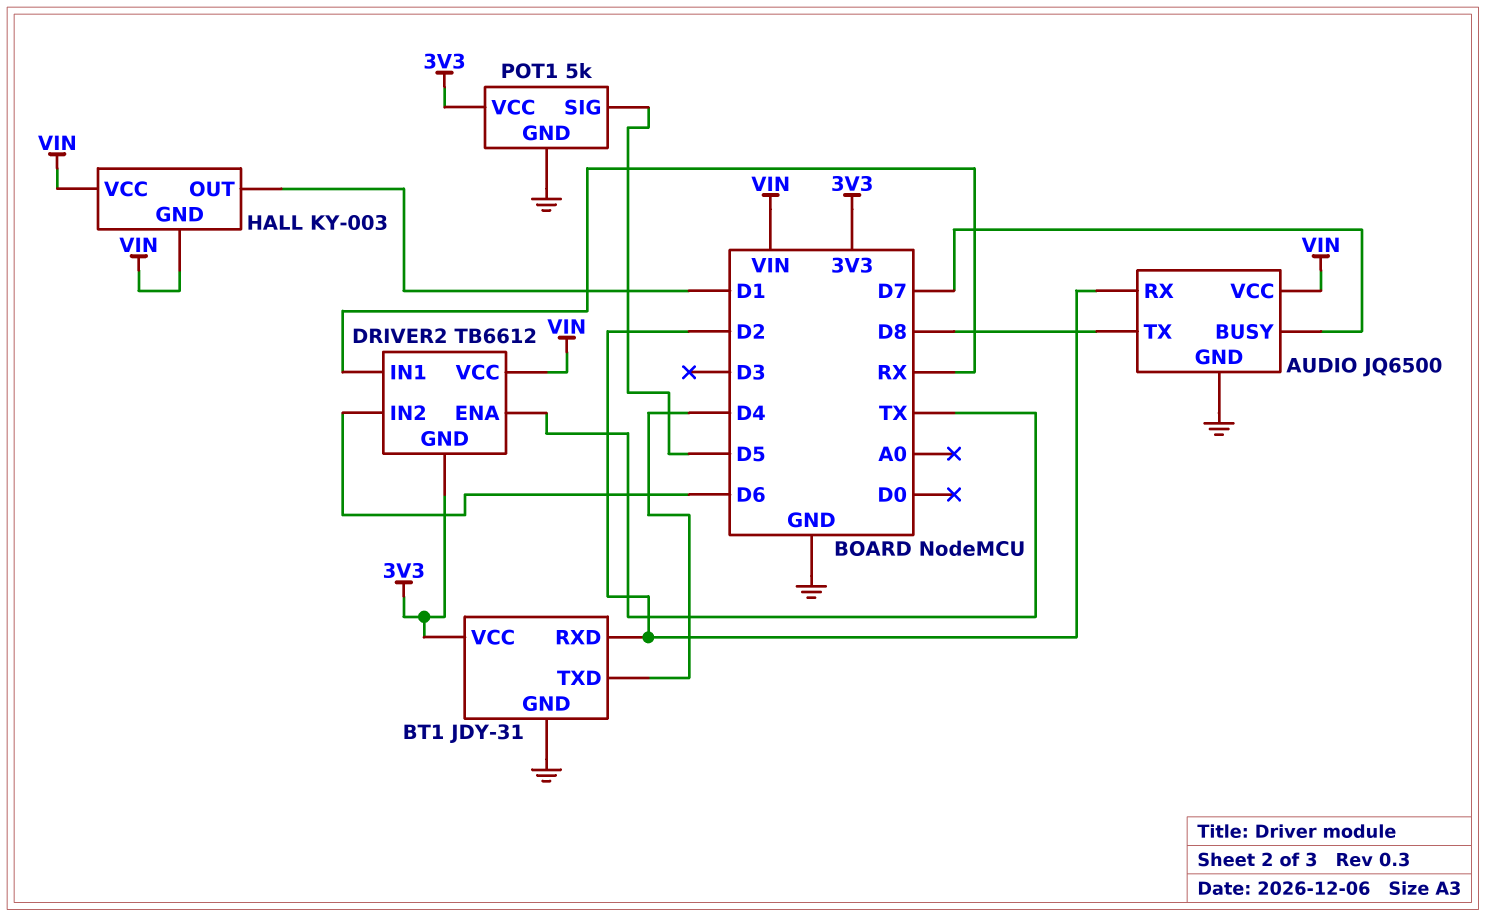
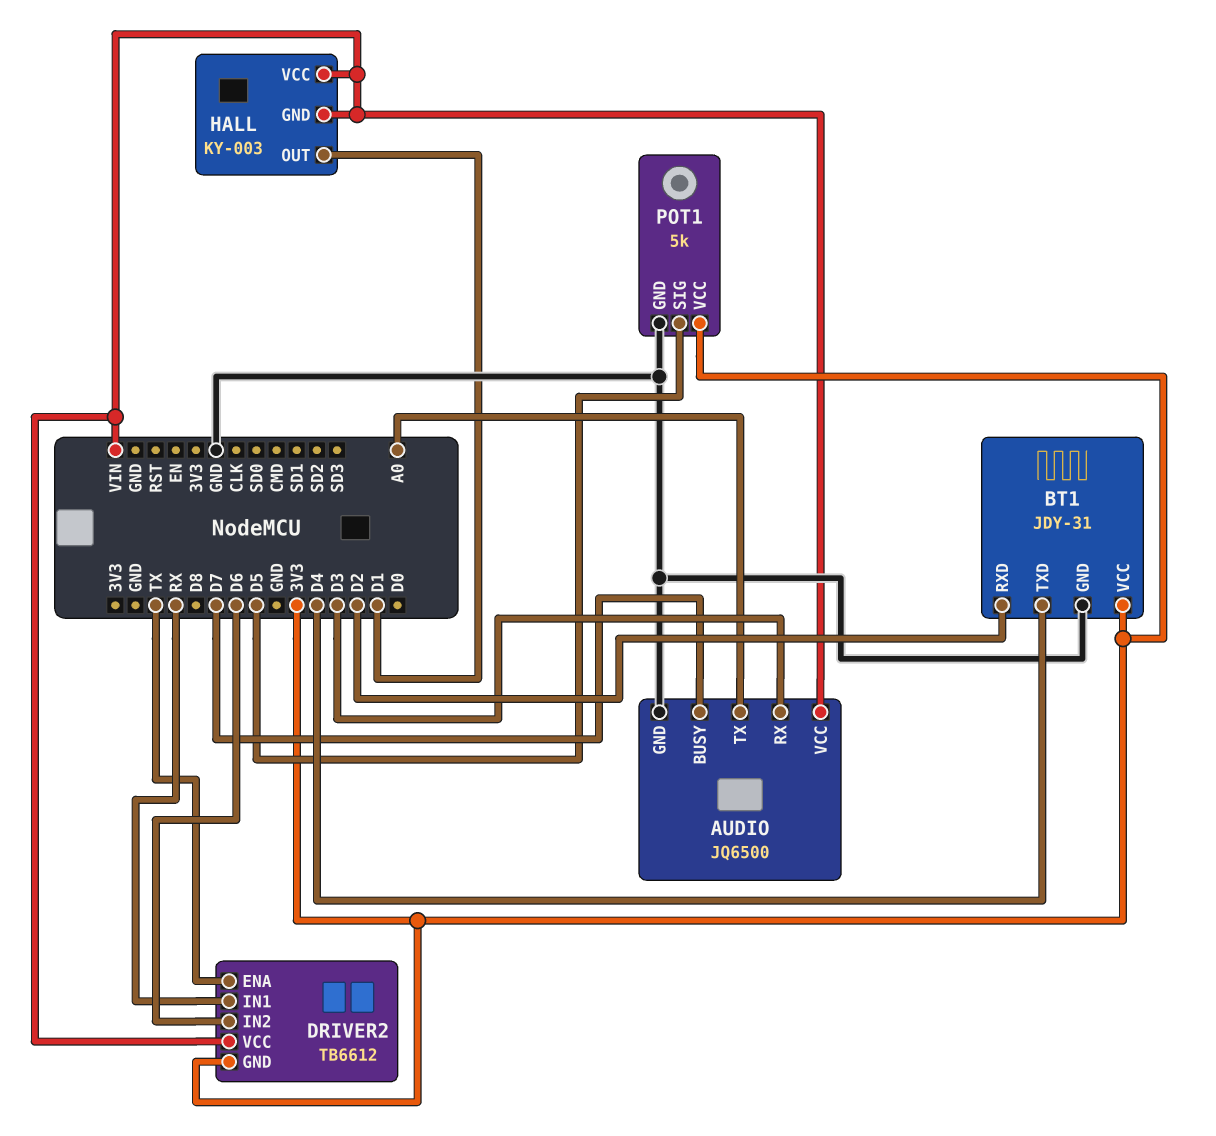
AUDIO pin RX: D2 -> D3
AUDIO pin TX: D8 -> A0

